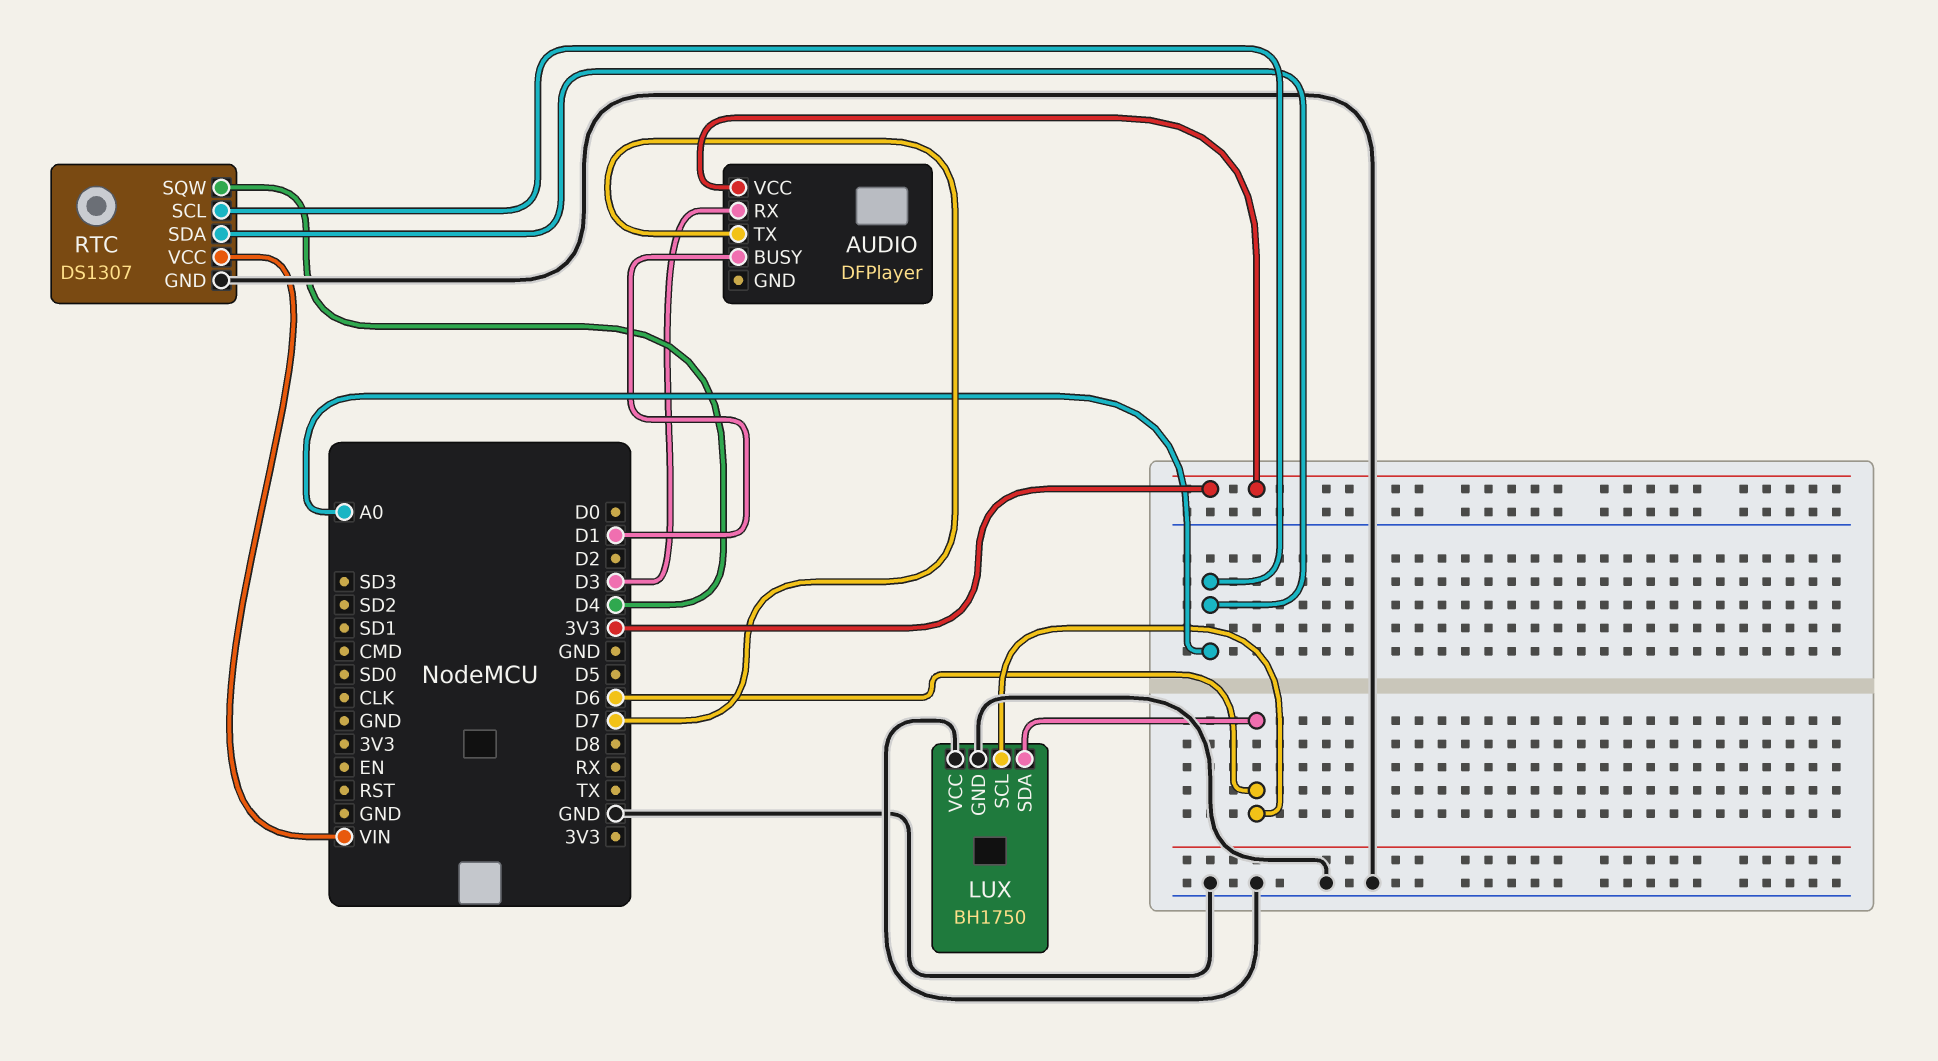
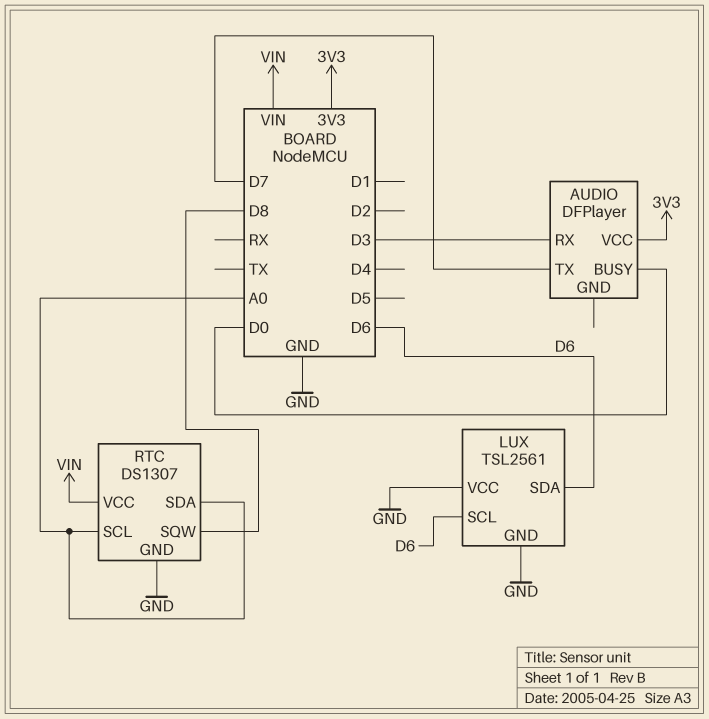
AUDIO pin BUSY: D1 -> D0
LUX: BH1750 -> TSL2561
RTC pin SQW: D4 -> D8

